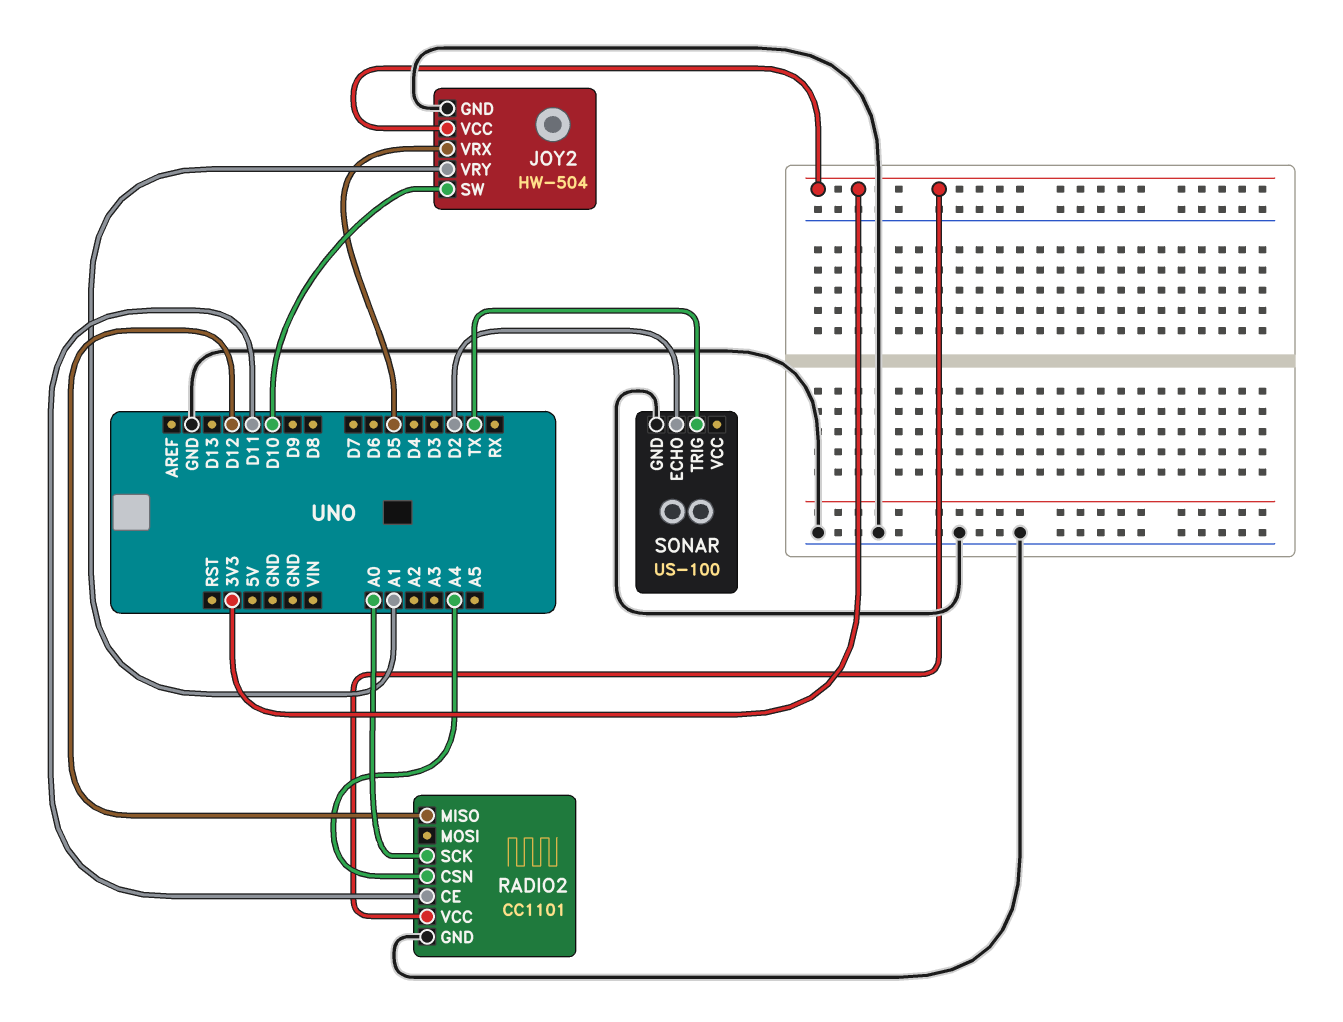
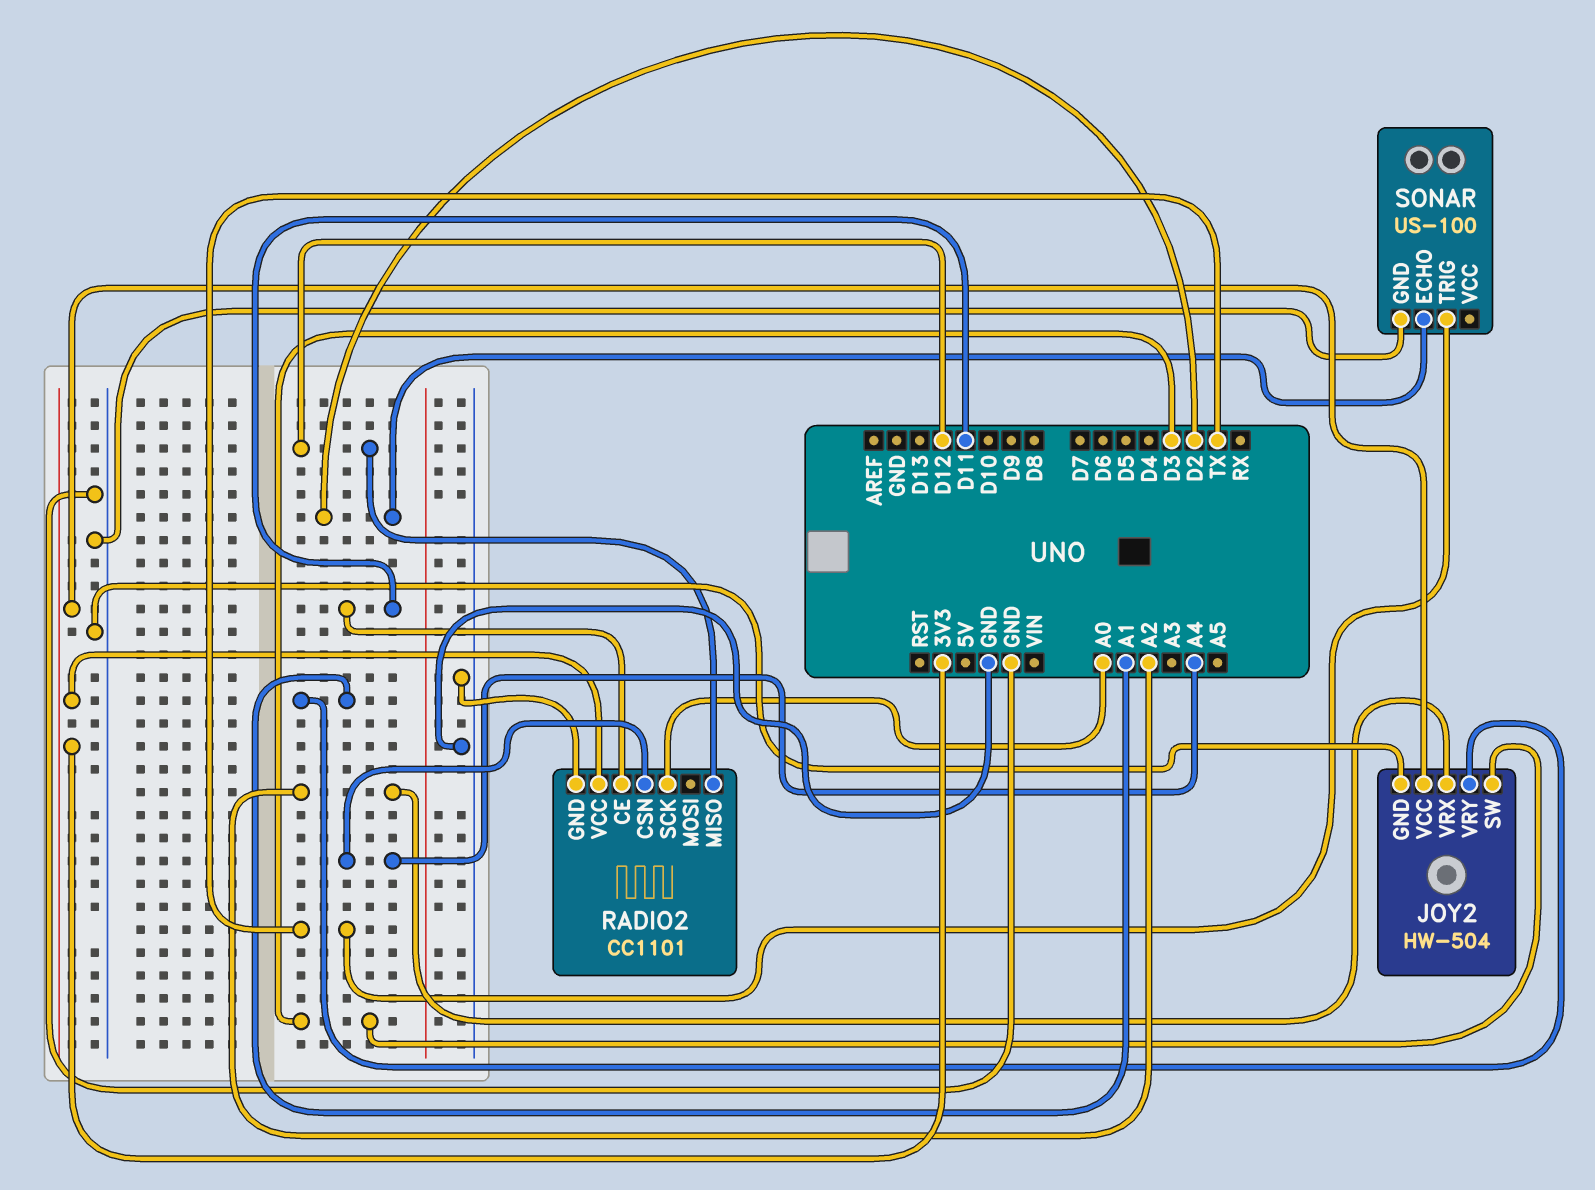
JOY2 pin SW: D10 -> D3
JOY2 pin VRX: D5 -> A2

